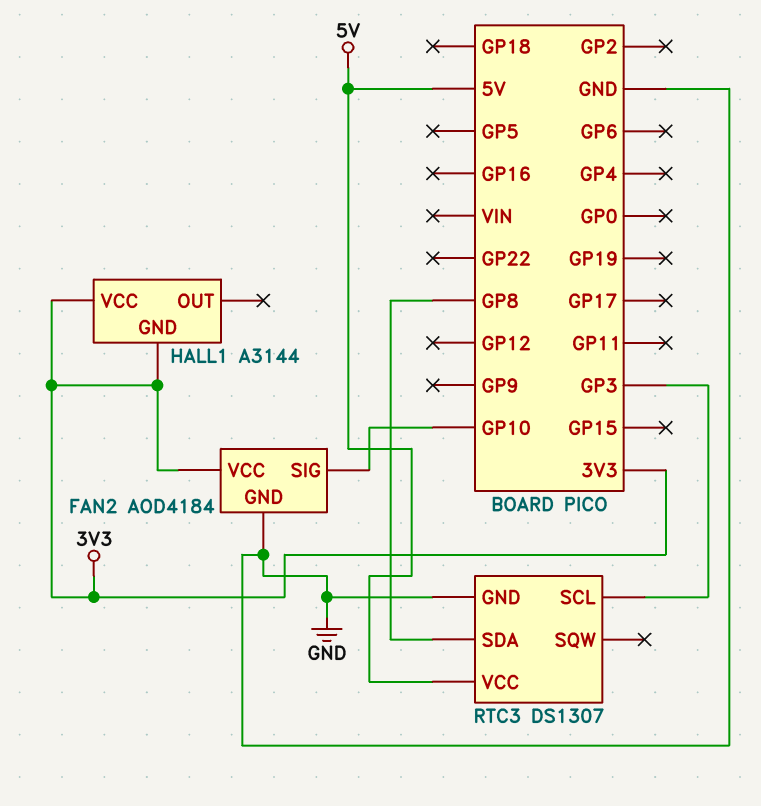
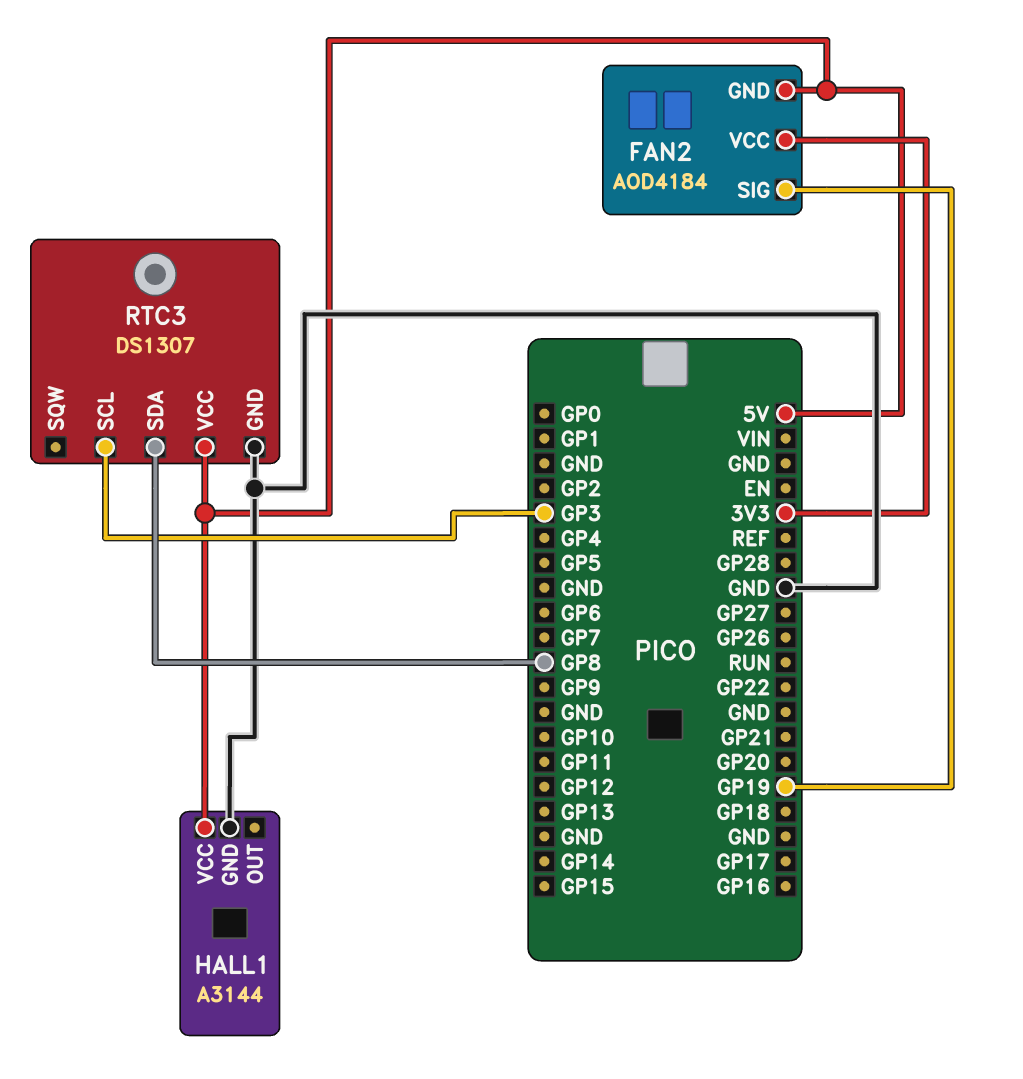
FAN2 pin GND: GND -> 5V
FAN2 pin SIG: GP10 -> GP19
HALL1 pin GND: 3V3 -> GND
HALL1 pin VCC: 3V3 -> 5V

